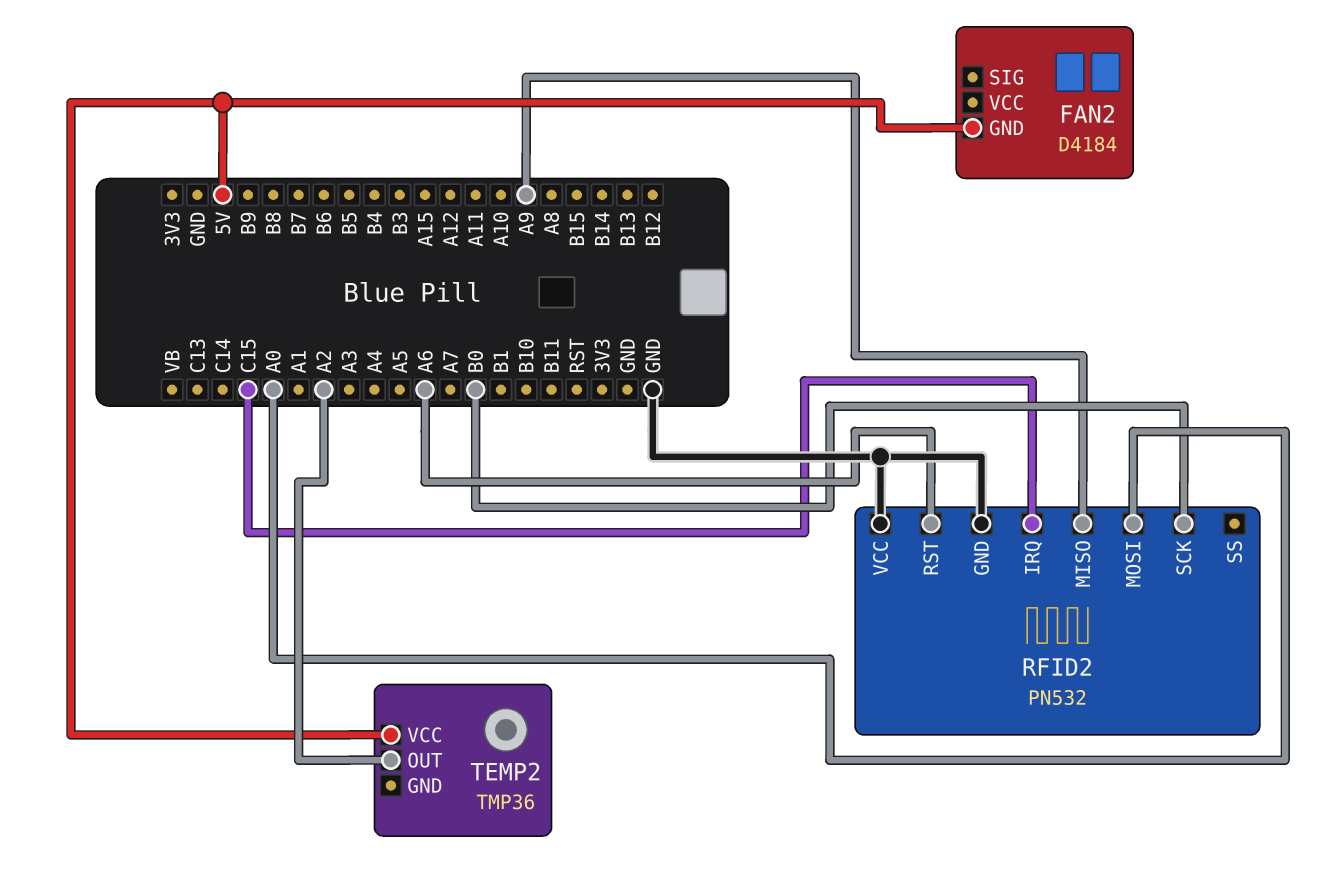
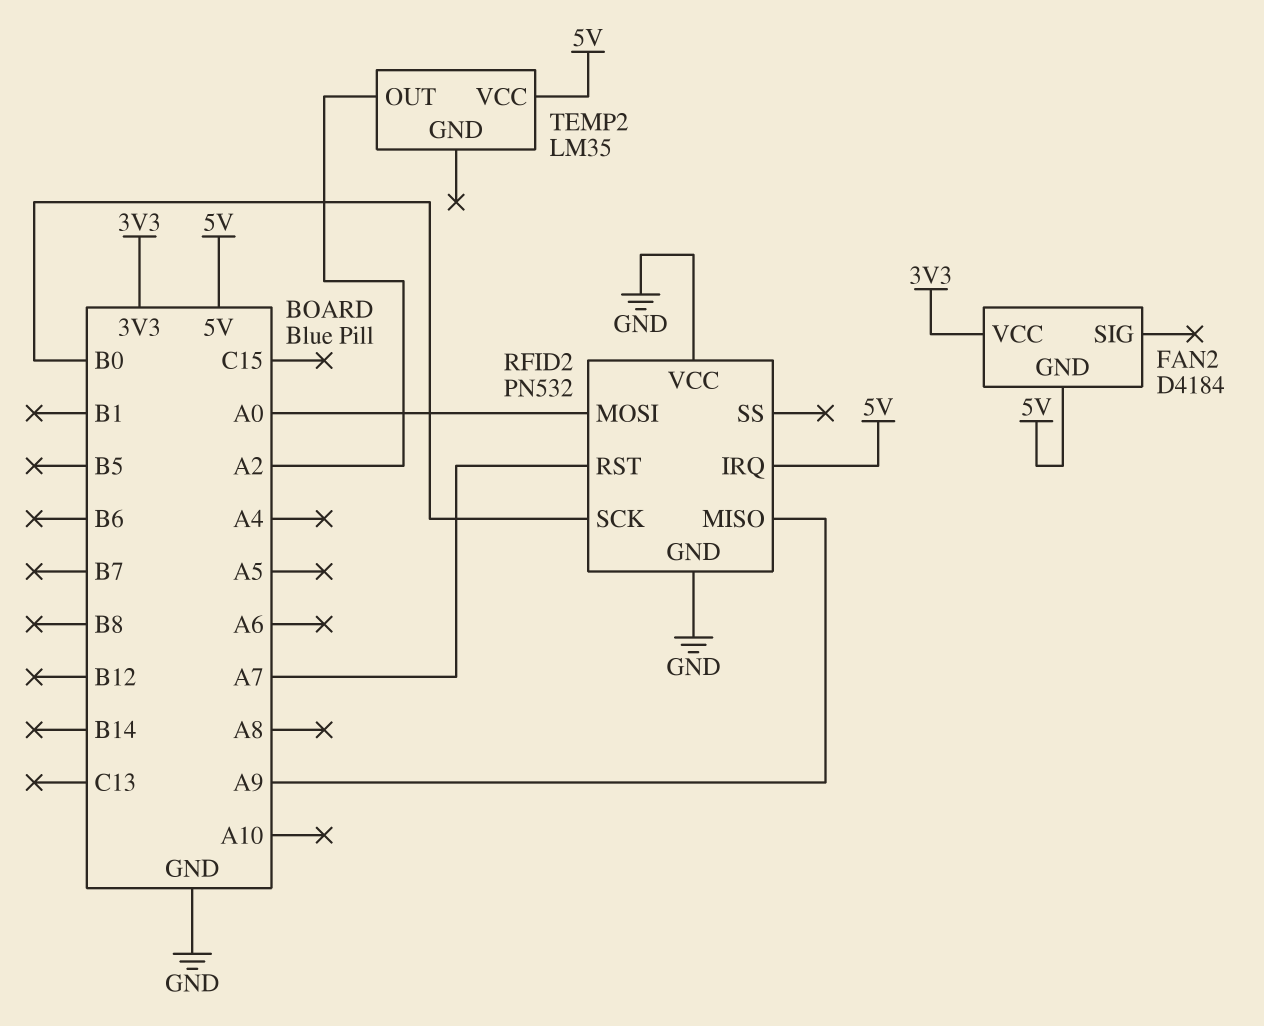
FAN2 pin VCC: none -> 3V3
RFID2 pin IRQ: C15 -> 5V
RFID2 pin RST: A6 -> A7
TEMP2: TMP36 -> LM35

